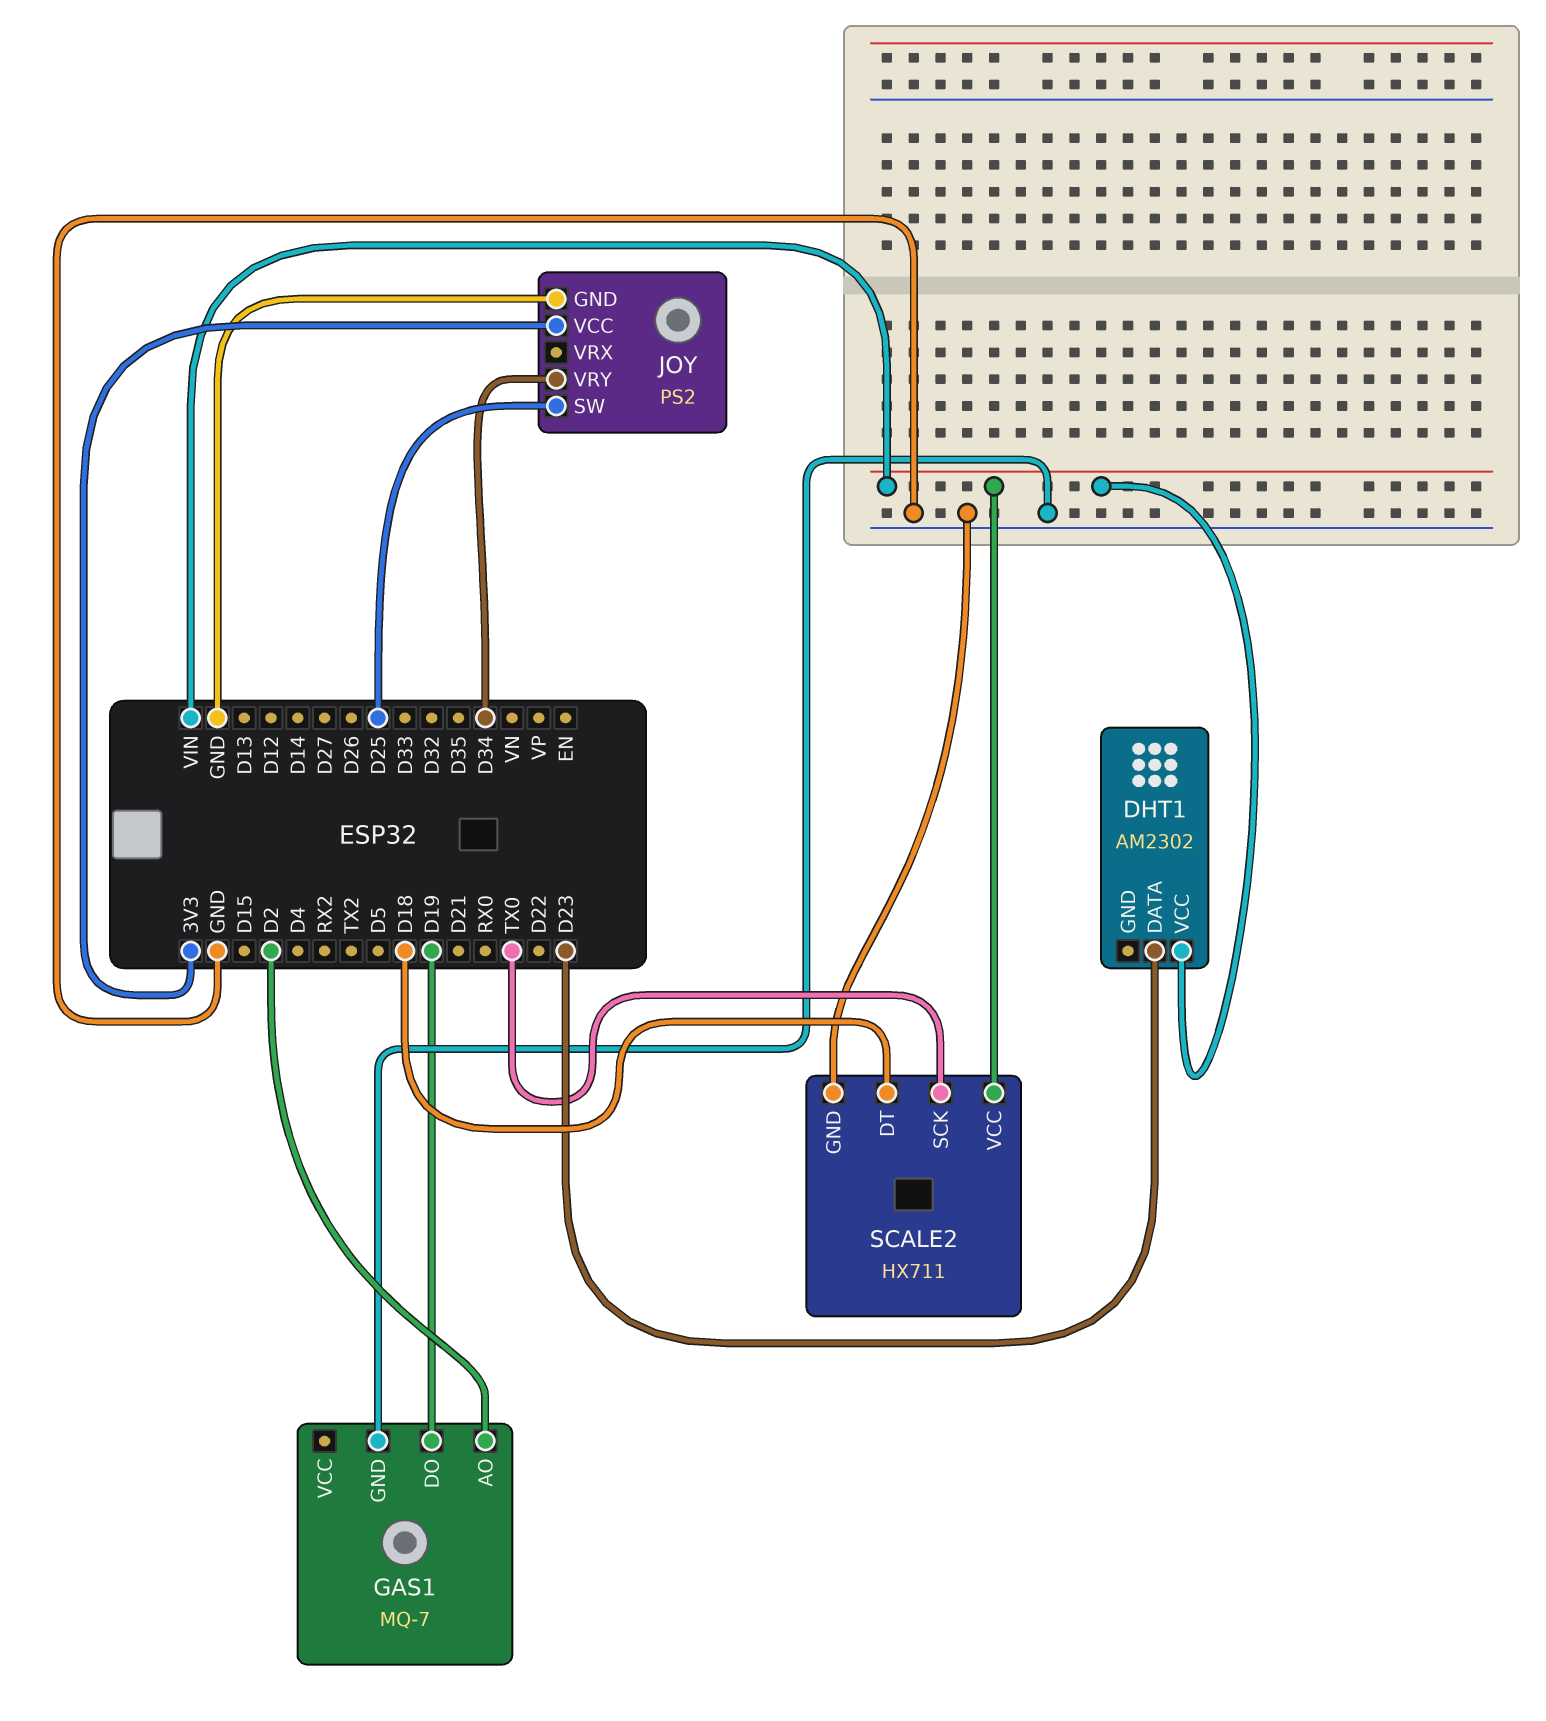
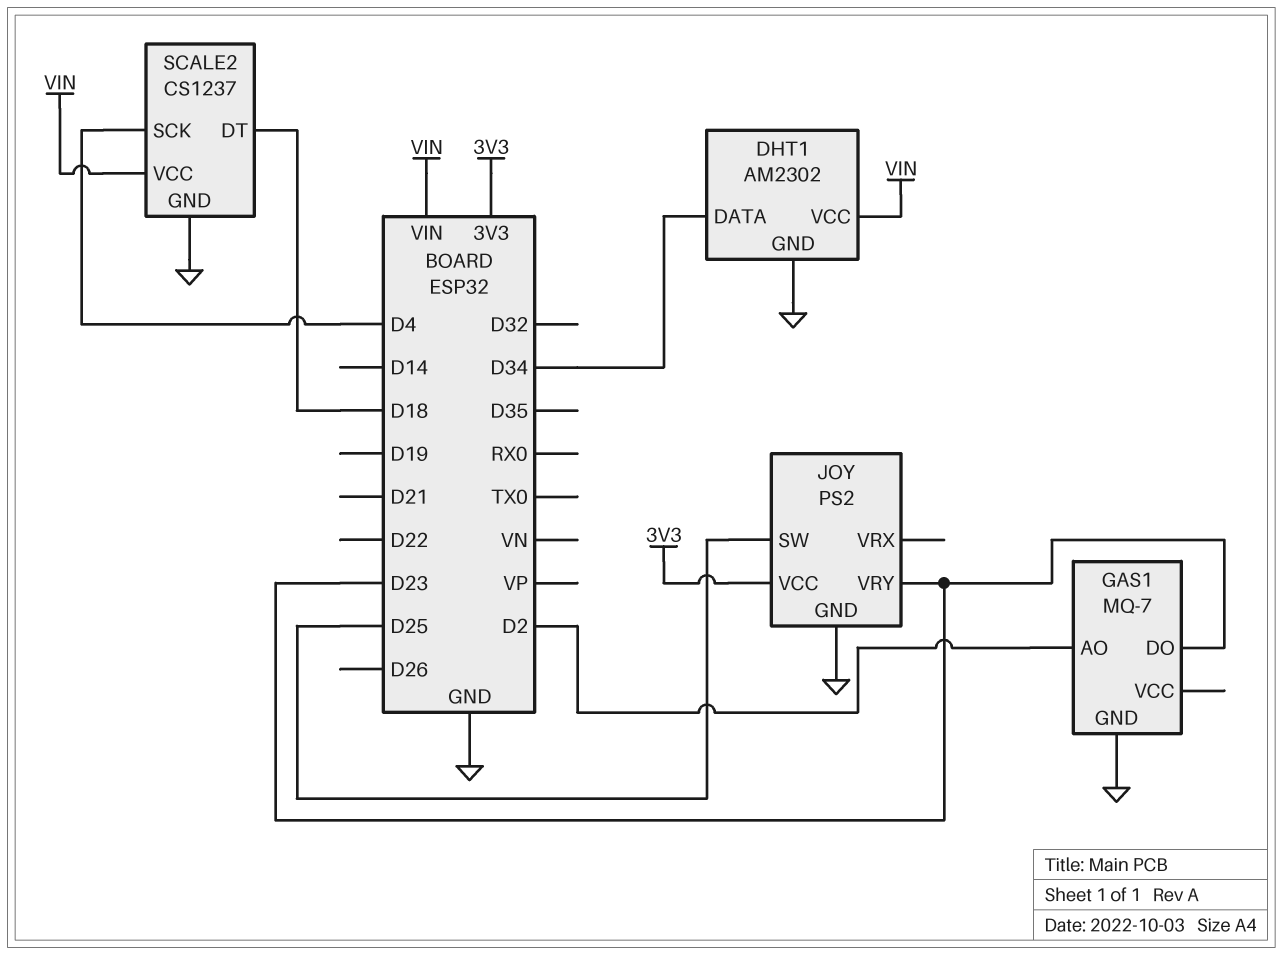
DHT1 pin DATA: D23 -> D34
DHT1 pin GND: none -> GND
GAS1 pin DO: D19 -> D23
JOY pin VRY: D34 -> D23
SCALE2: HX711 -> CS1237
SCALE2 pin SCK: TX0 -> D4

